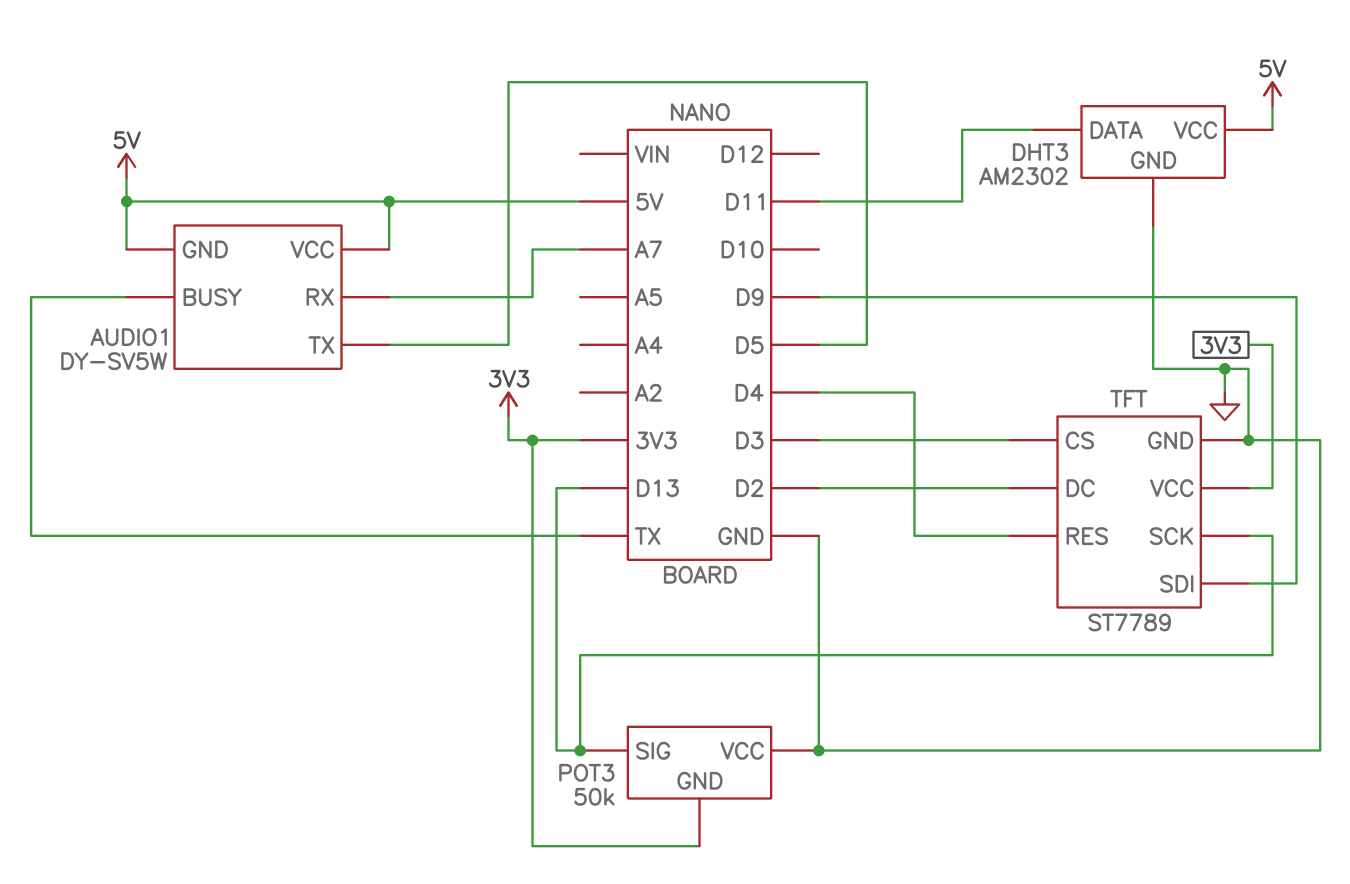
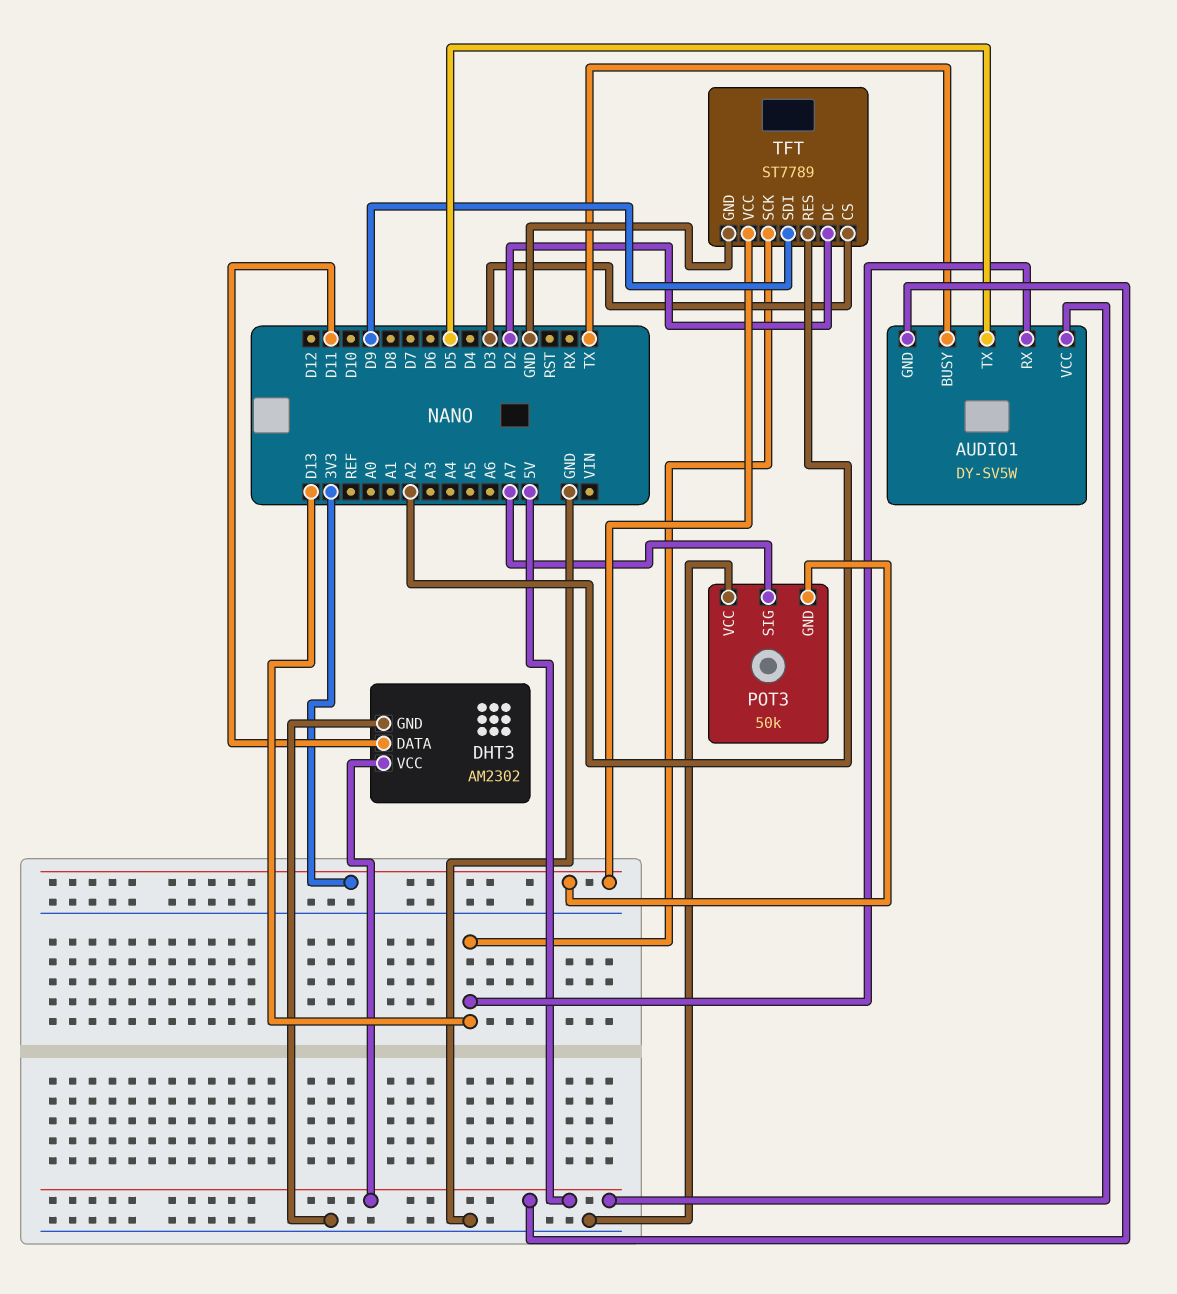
AUDIO1 pin RX: A7 -> D13
POT3 pin SIG: D13 -> A7
TFT pin RES: D4 -> A2

